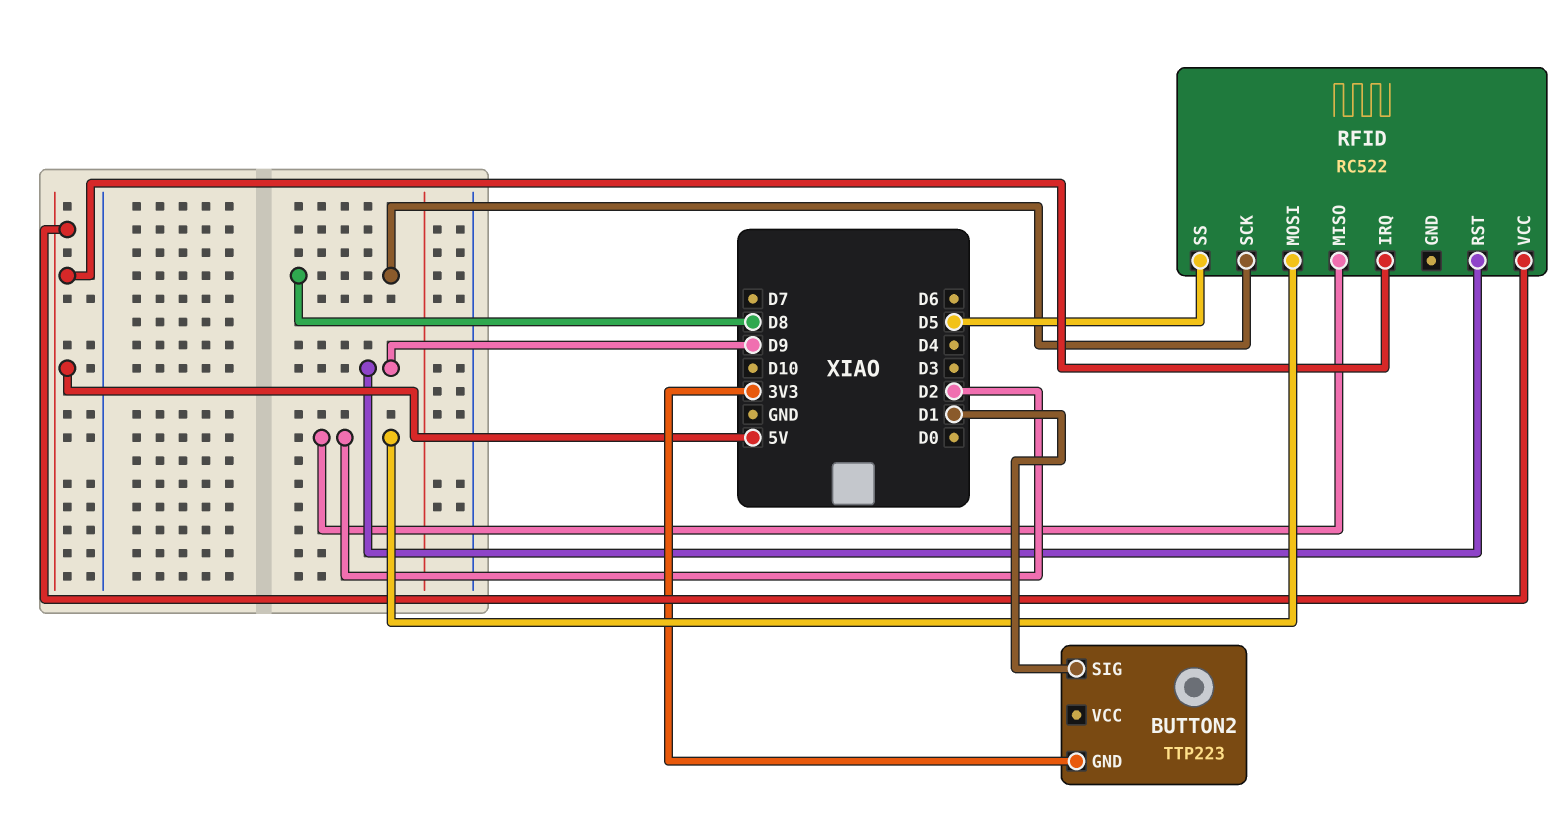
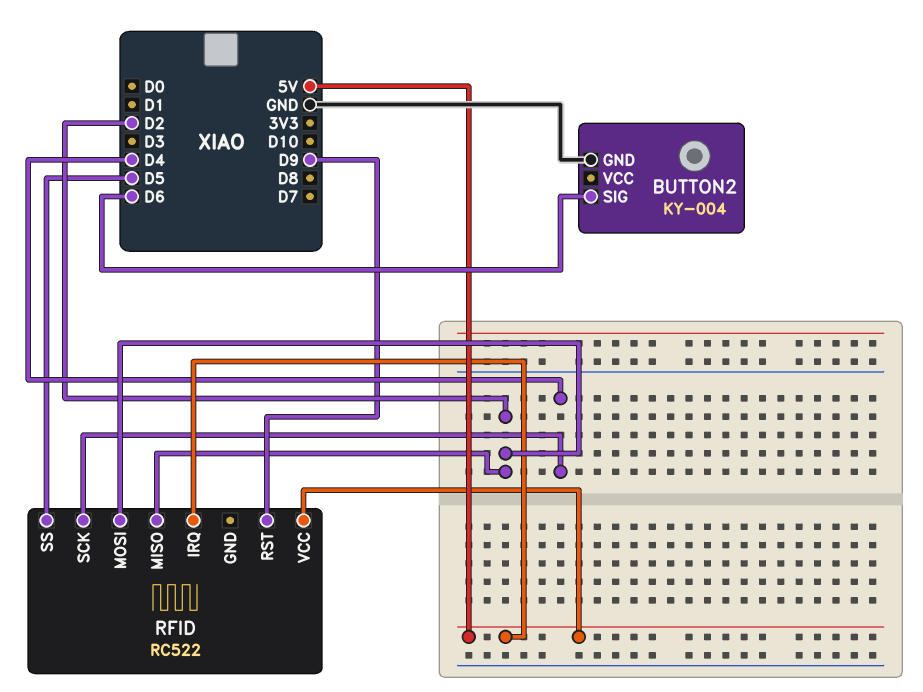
BUTTON2: TTP223 -> KY-004
BUTTON2 pin GND: 3V3 -> GND
BUTTON2 pin SIG: D1 -> D6
RFID pin SCK: D8 -> D4

